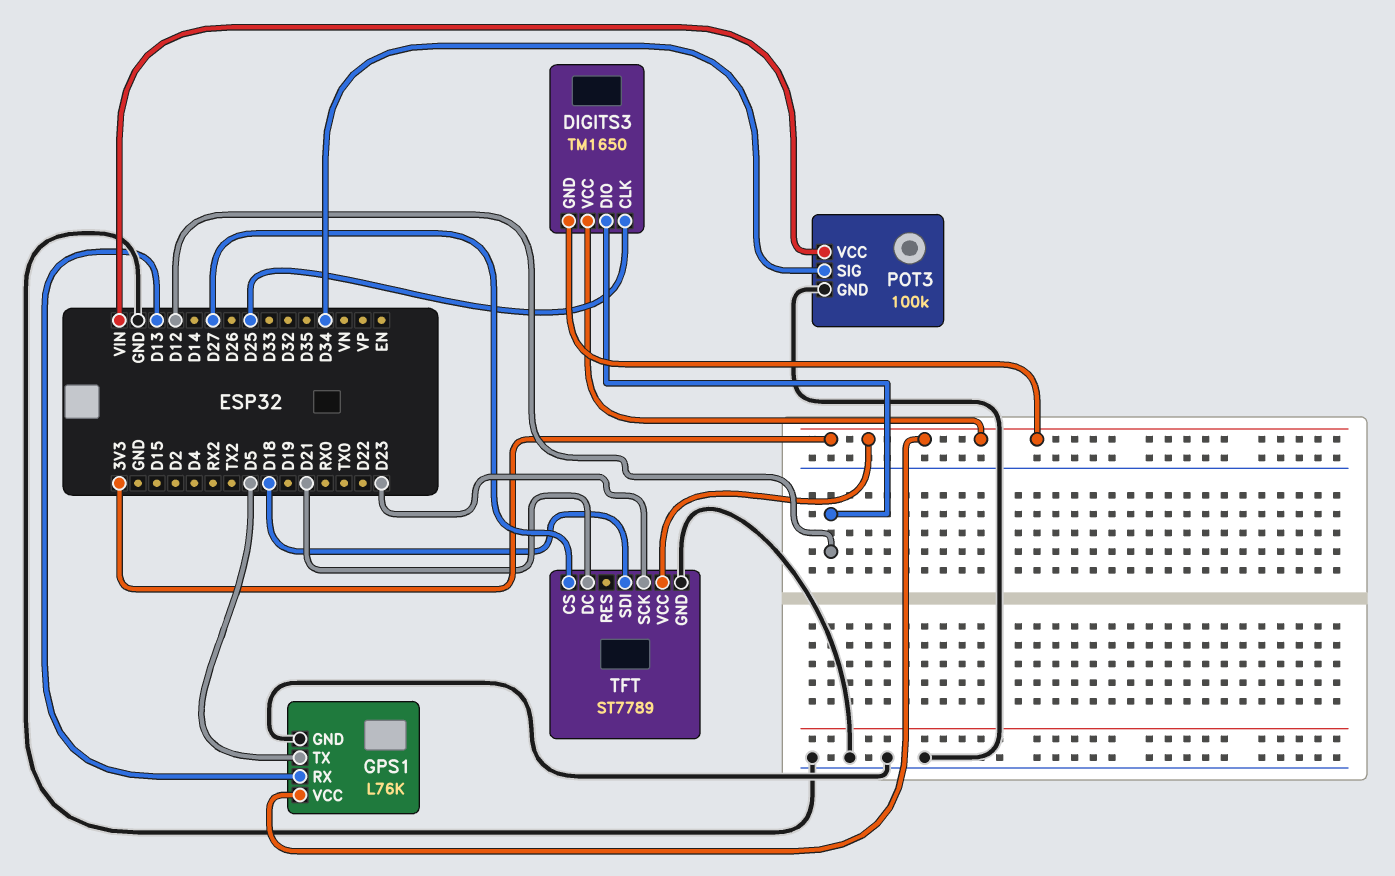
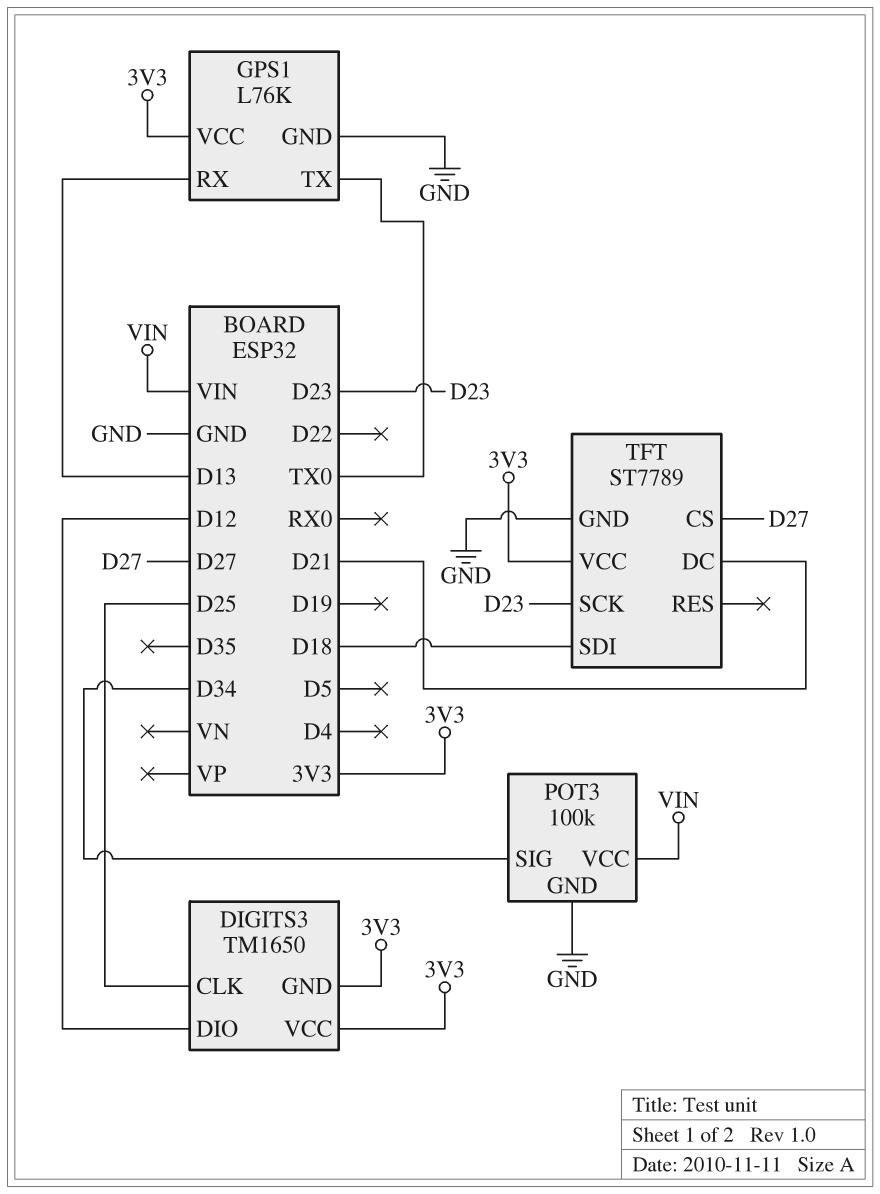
GPS1 pin TX: D5 -> TX0

